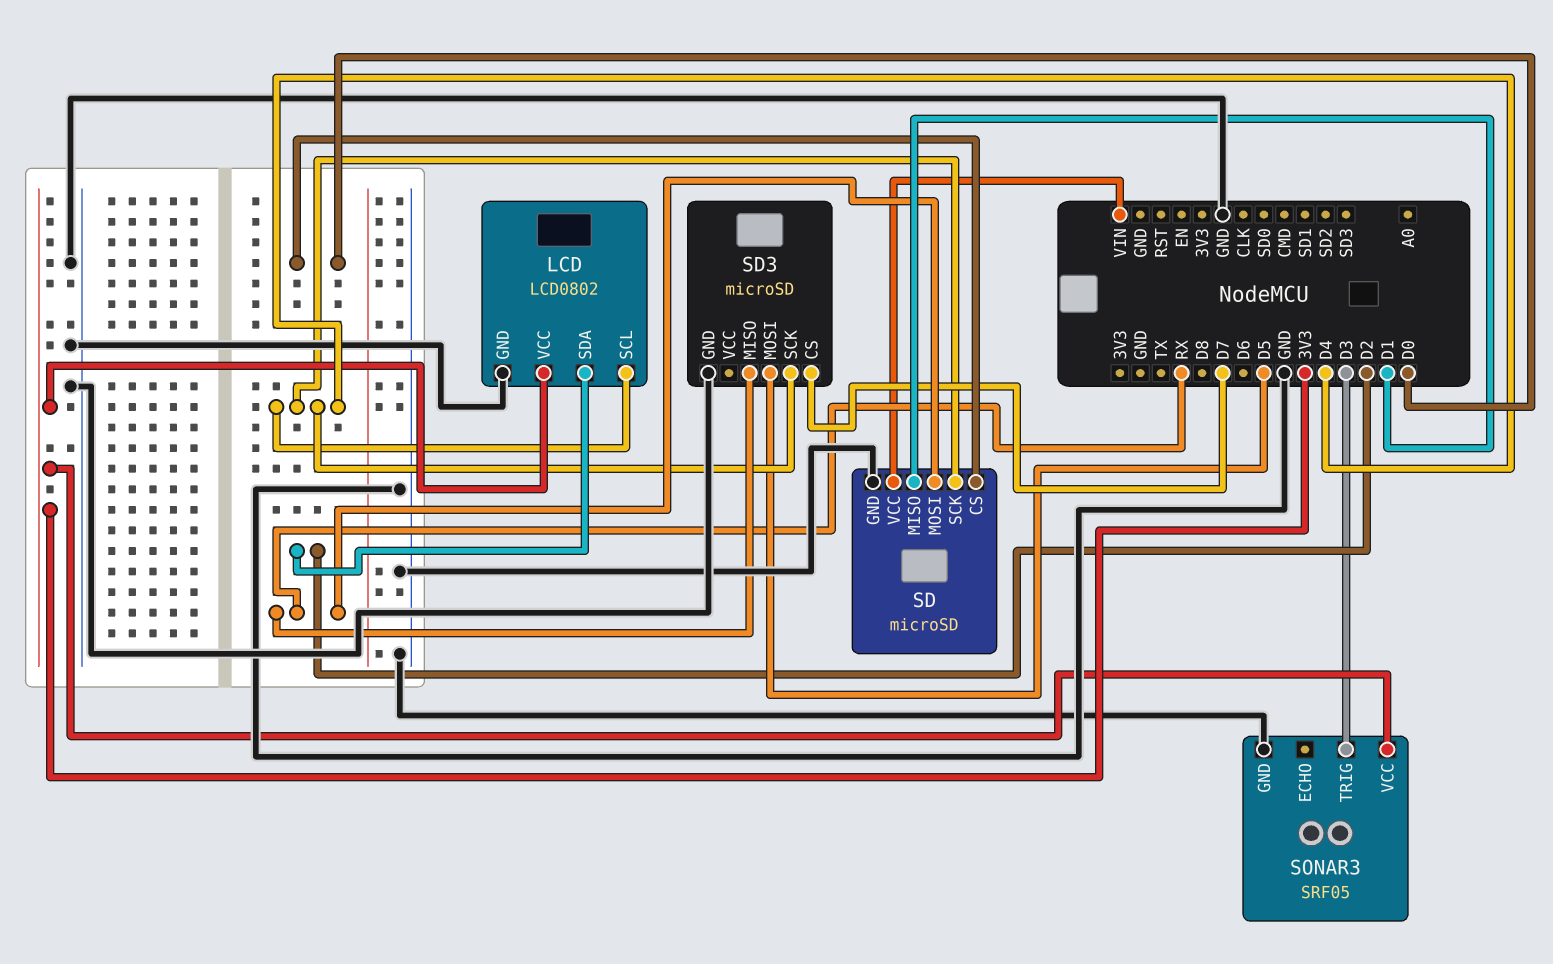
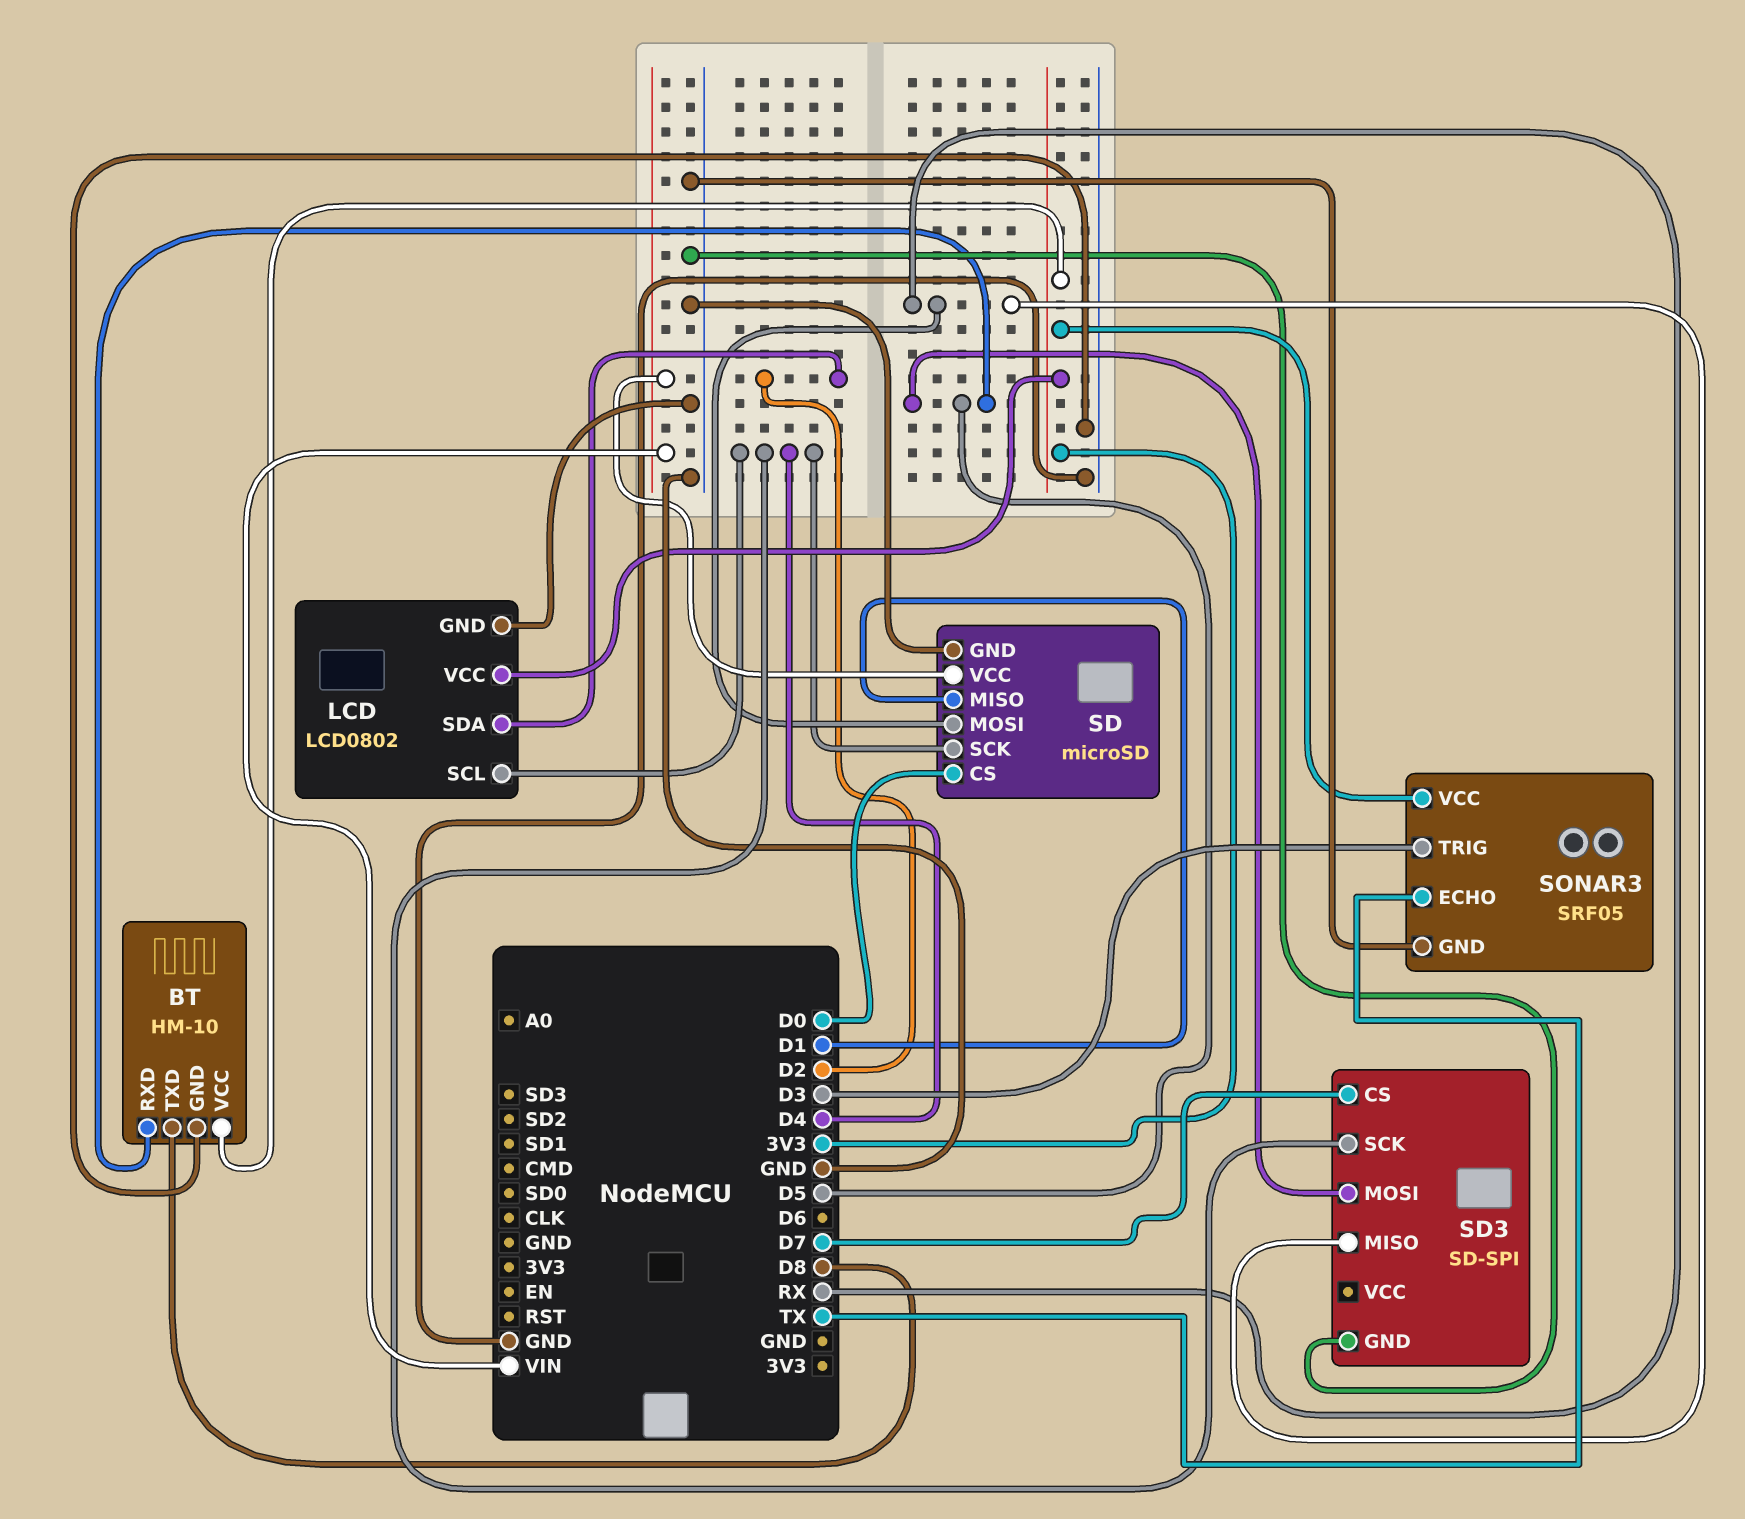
BT: none -> HM-10
BT pin GND: none -> GND
BT pin RXD: none -> D5
BT pin TXD: none -> D8
BT pin VCC: none -> 3V3
SD3: microSD -> SD-SPI
SONAR3 pin ECHO: none -> TX

